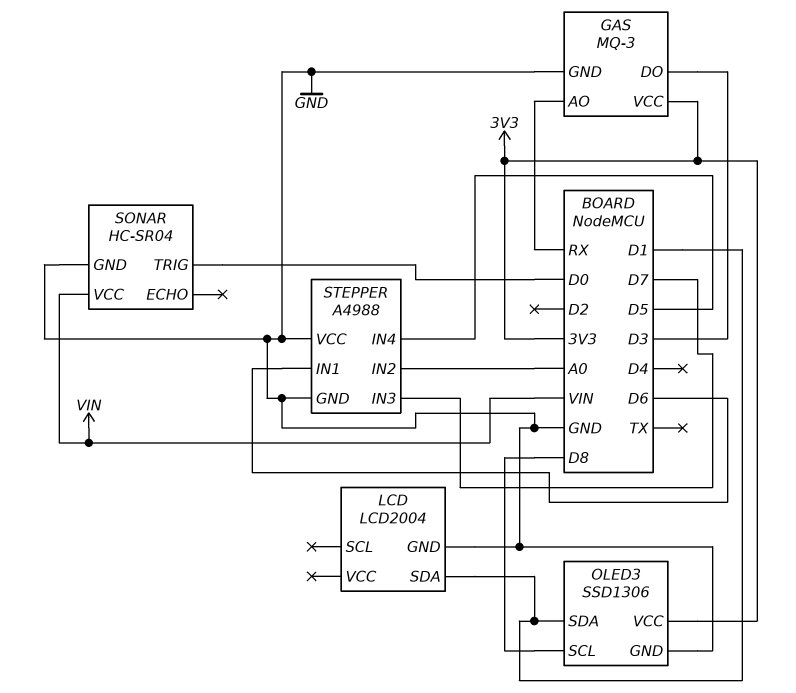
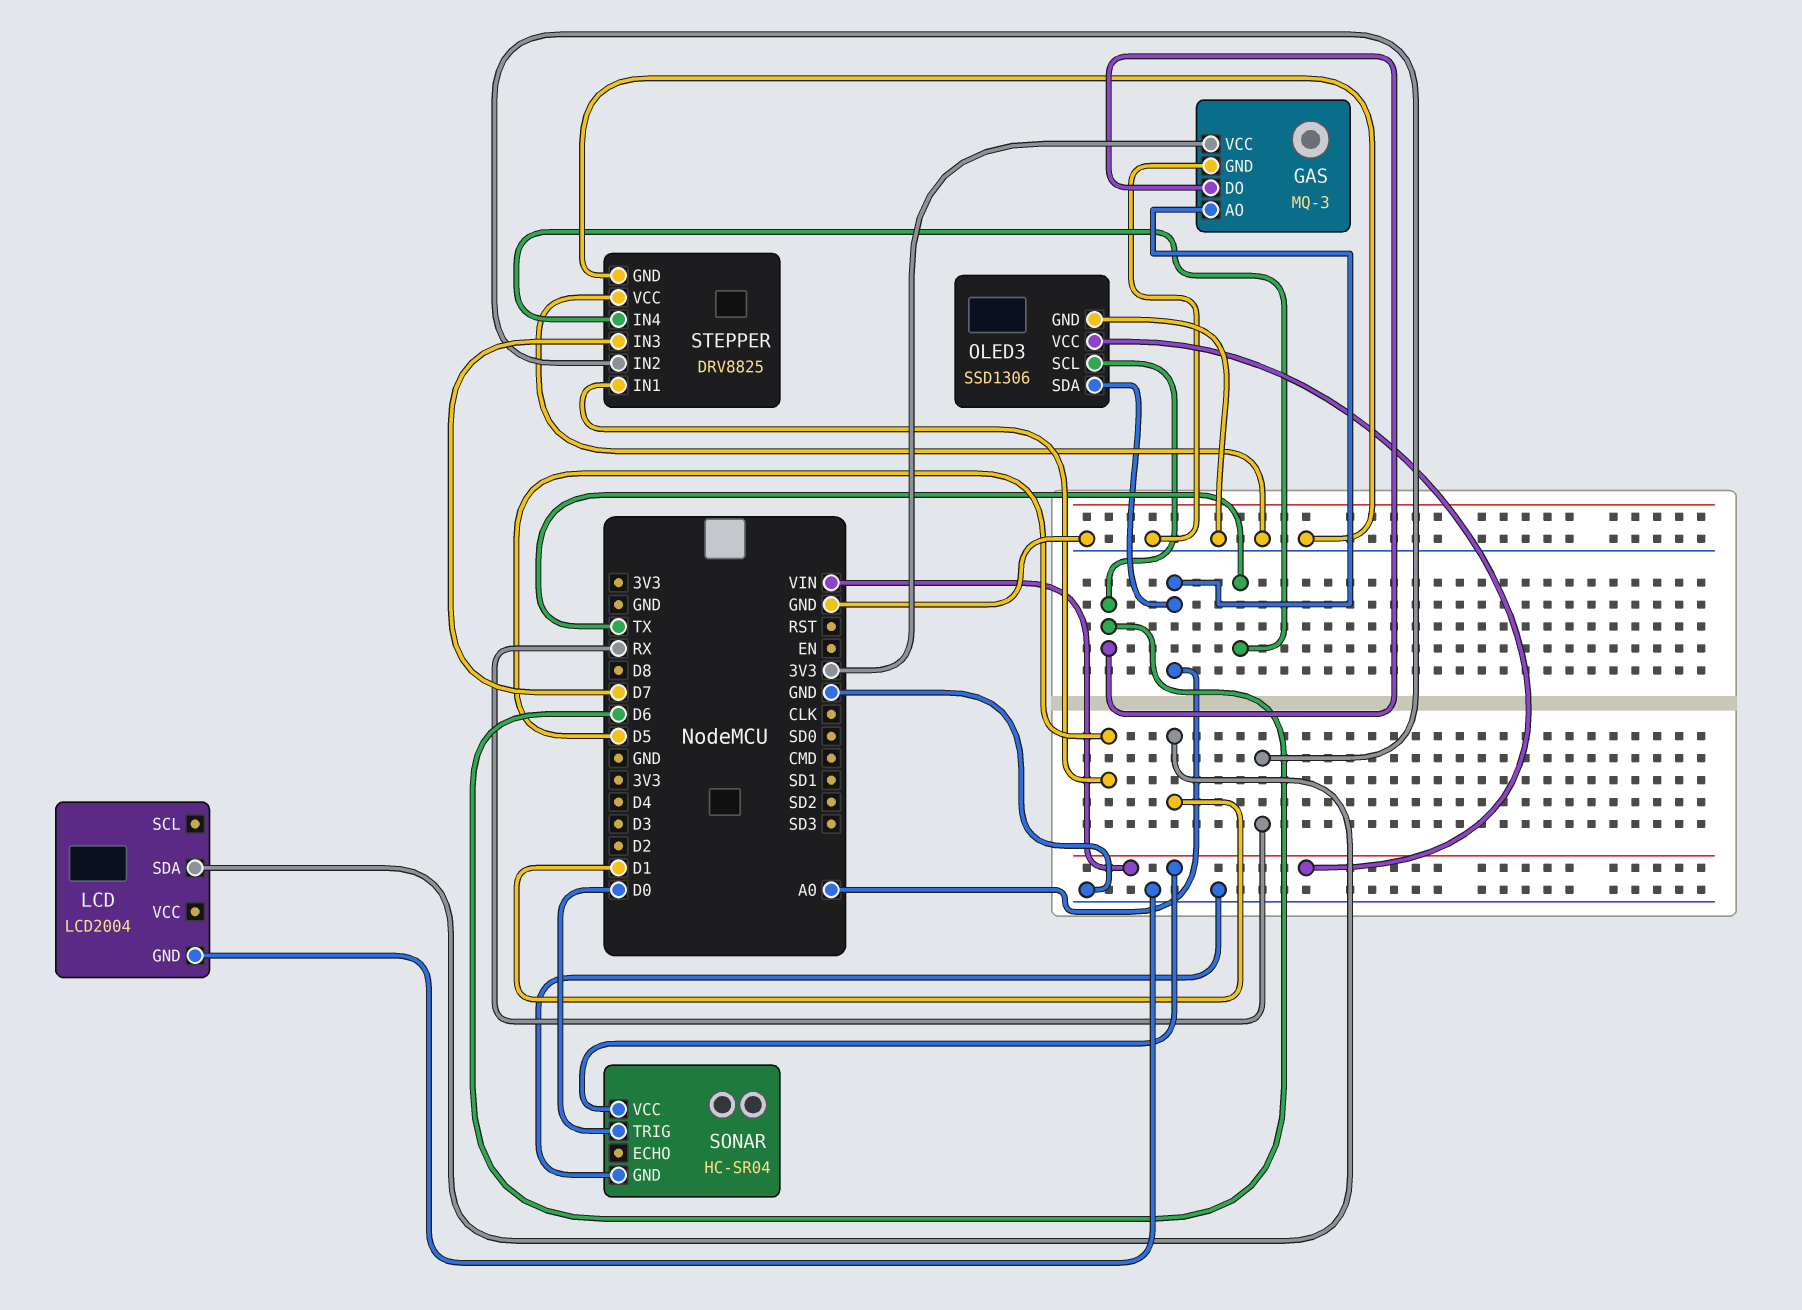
GAS pin AO: RX -> A0
GAS pin DO: D3 -> D6
OLED3 pin SCL: D8 -> D6
OLED3 pin SDA: D1 -> A0
OLED3 pin VCC: 3V3 -> VIN
STEPPER: A4988 -> DRV8825
STEPPER pin IN1: D6 -> D5
STEPPER pin IN2: A0 -> RX
STEPPER pin IN4: D5 -> TX

